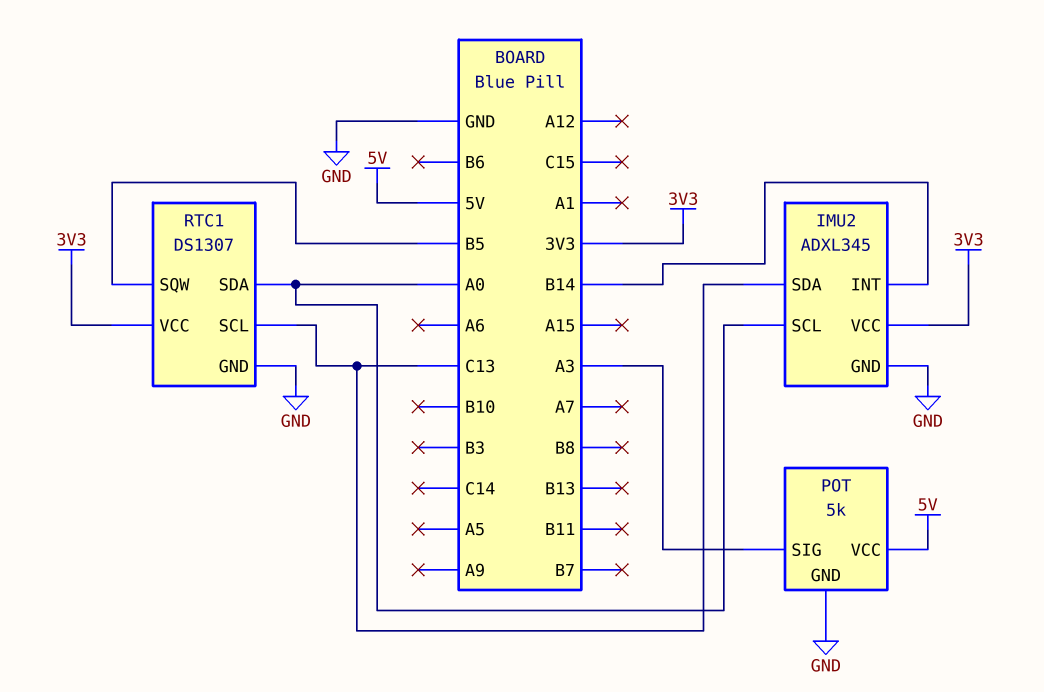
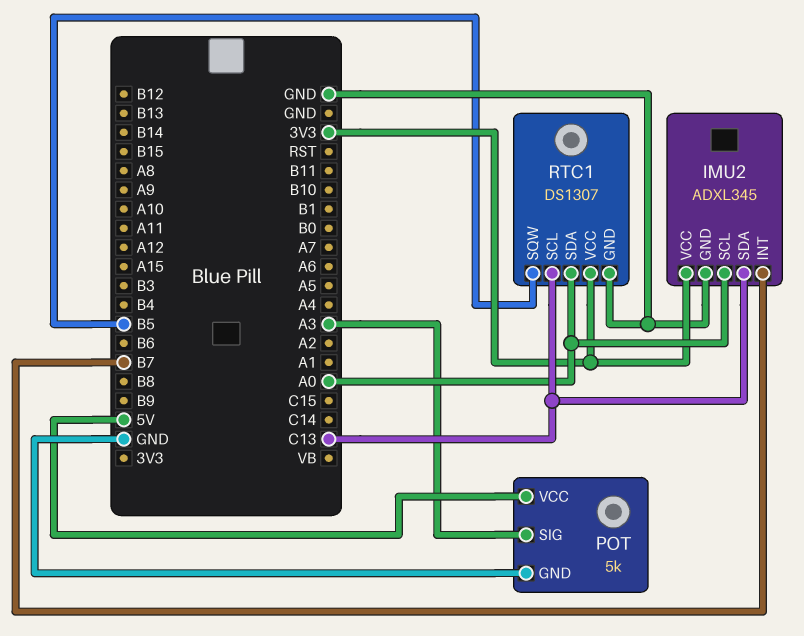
IMU2 pin INT: B14 -> B7

